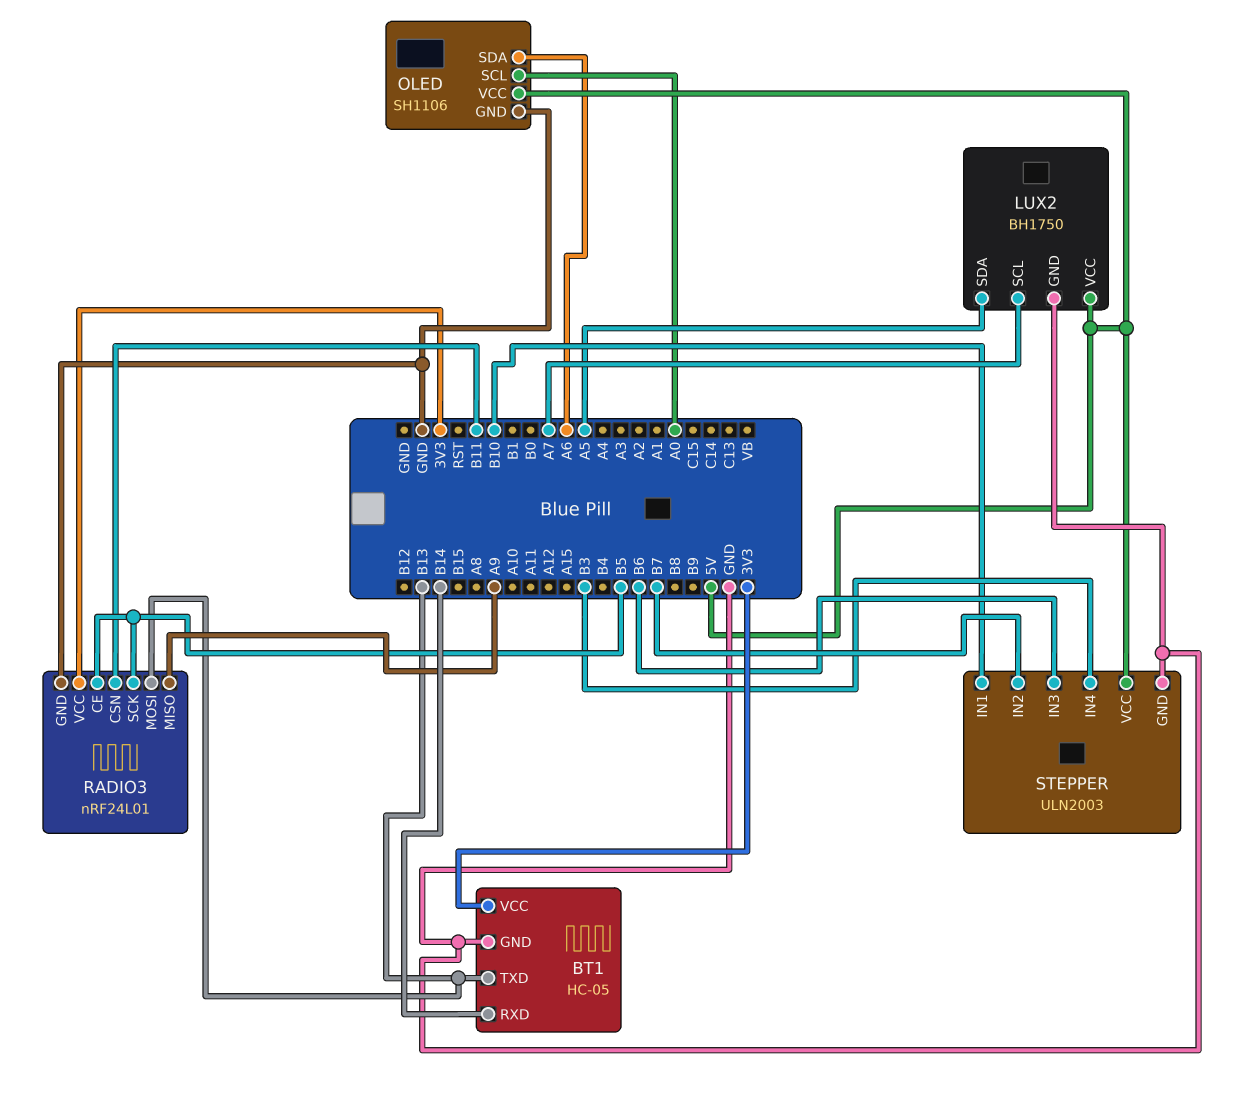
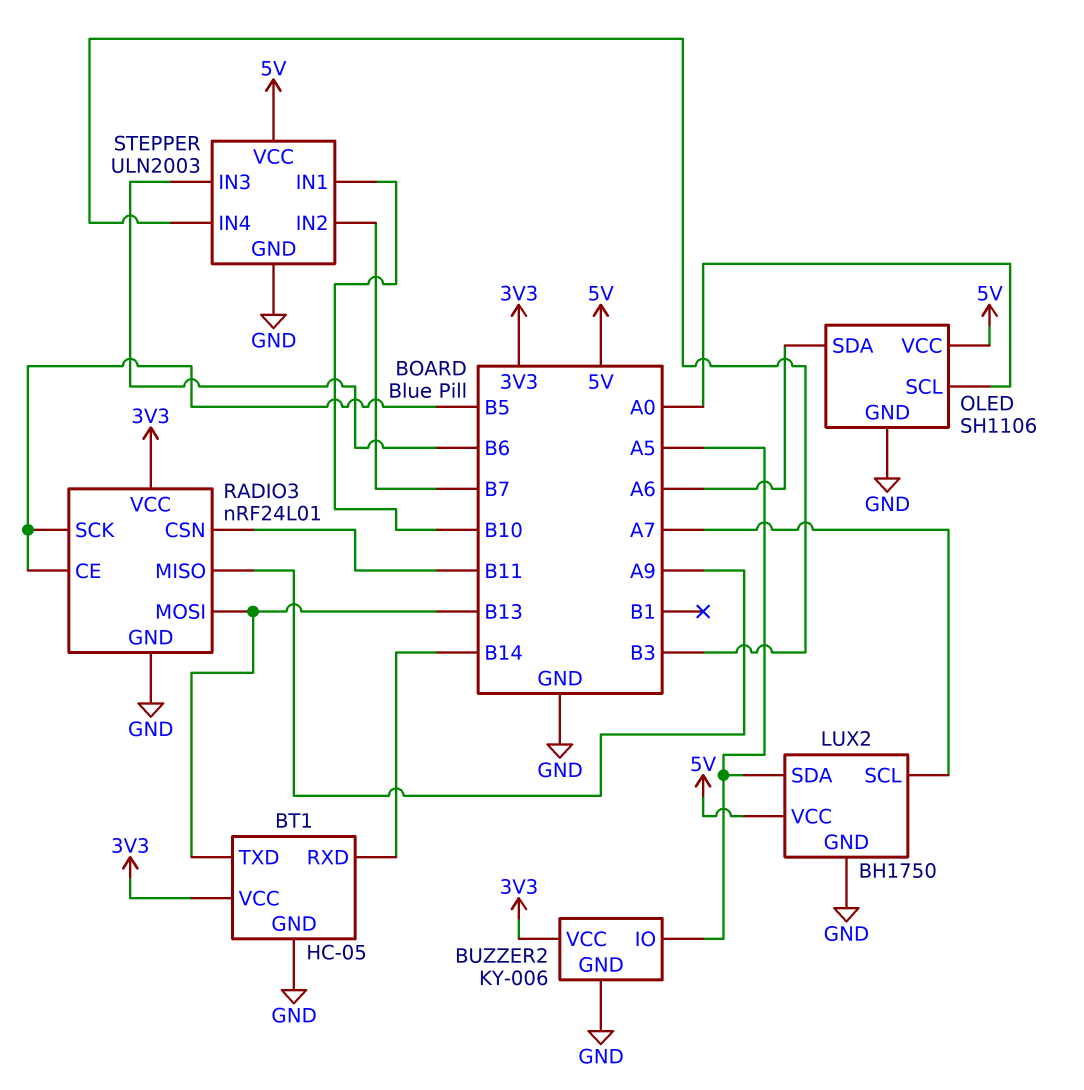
BUZZER2: none -> KY-006
BUZZER2 pin GND: none -> GND
BUZZER2 pin IO: none -> A5
BUZZER2 pin VCC: none -> 3V3

